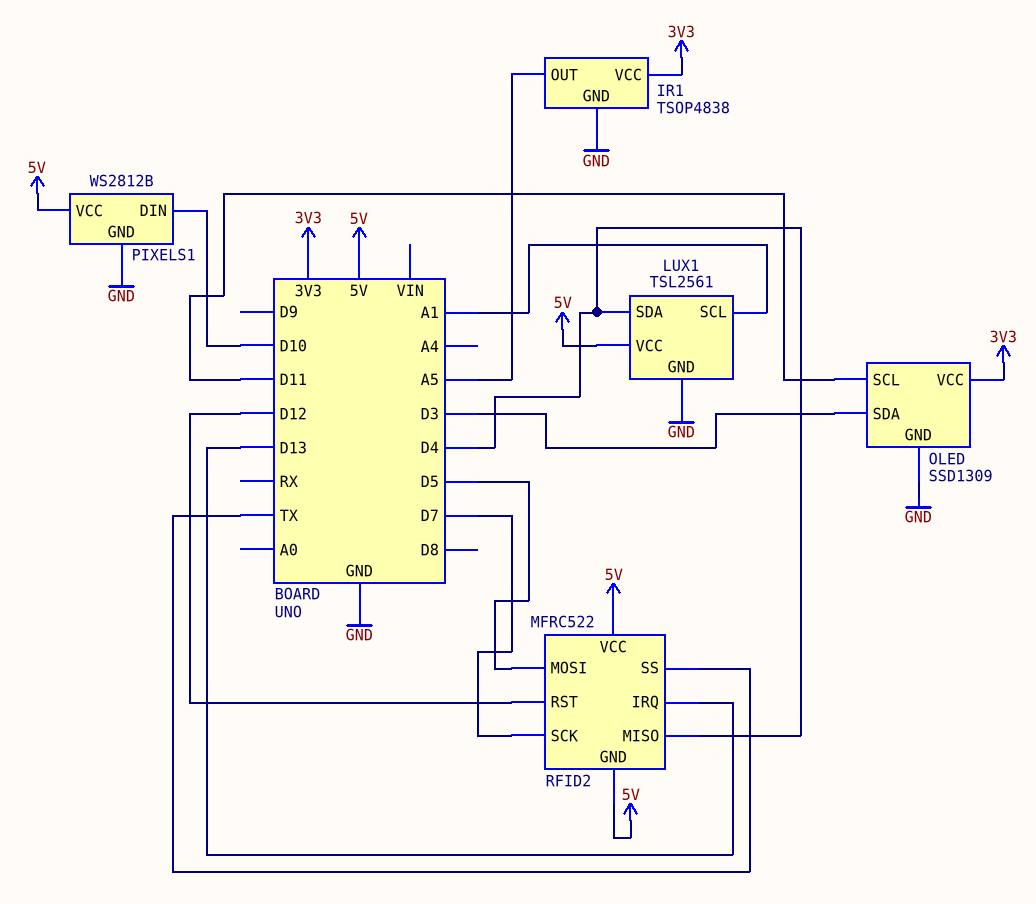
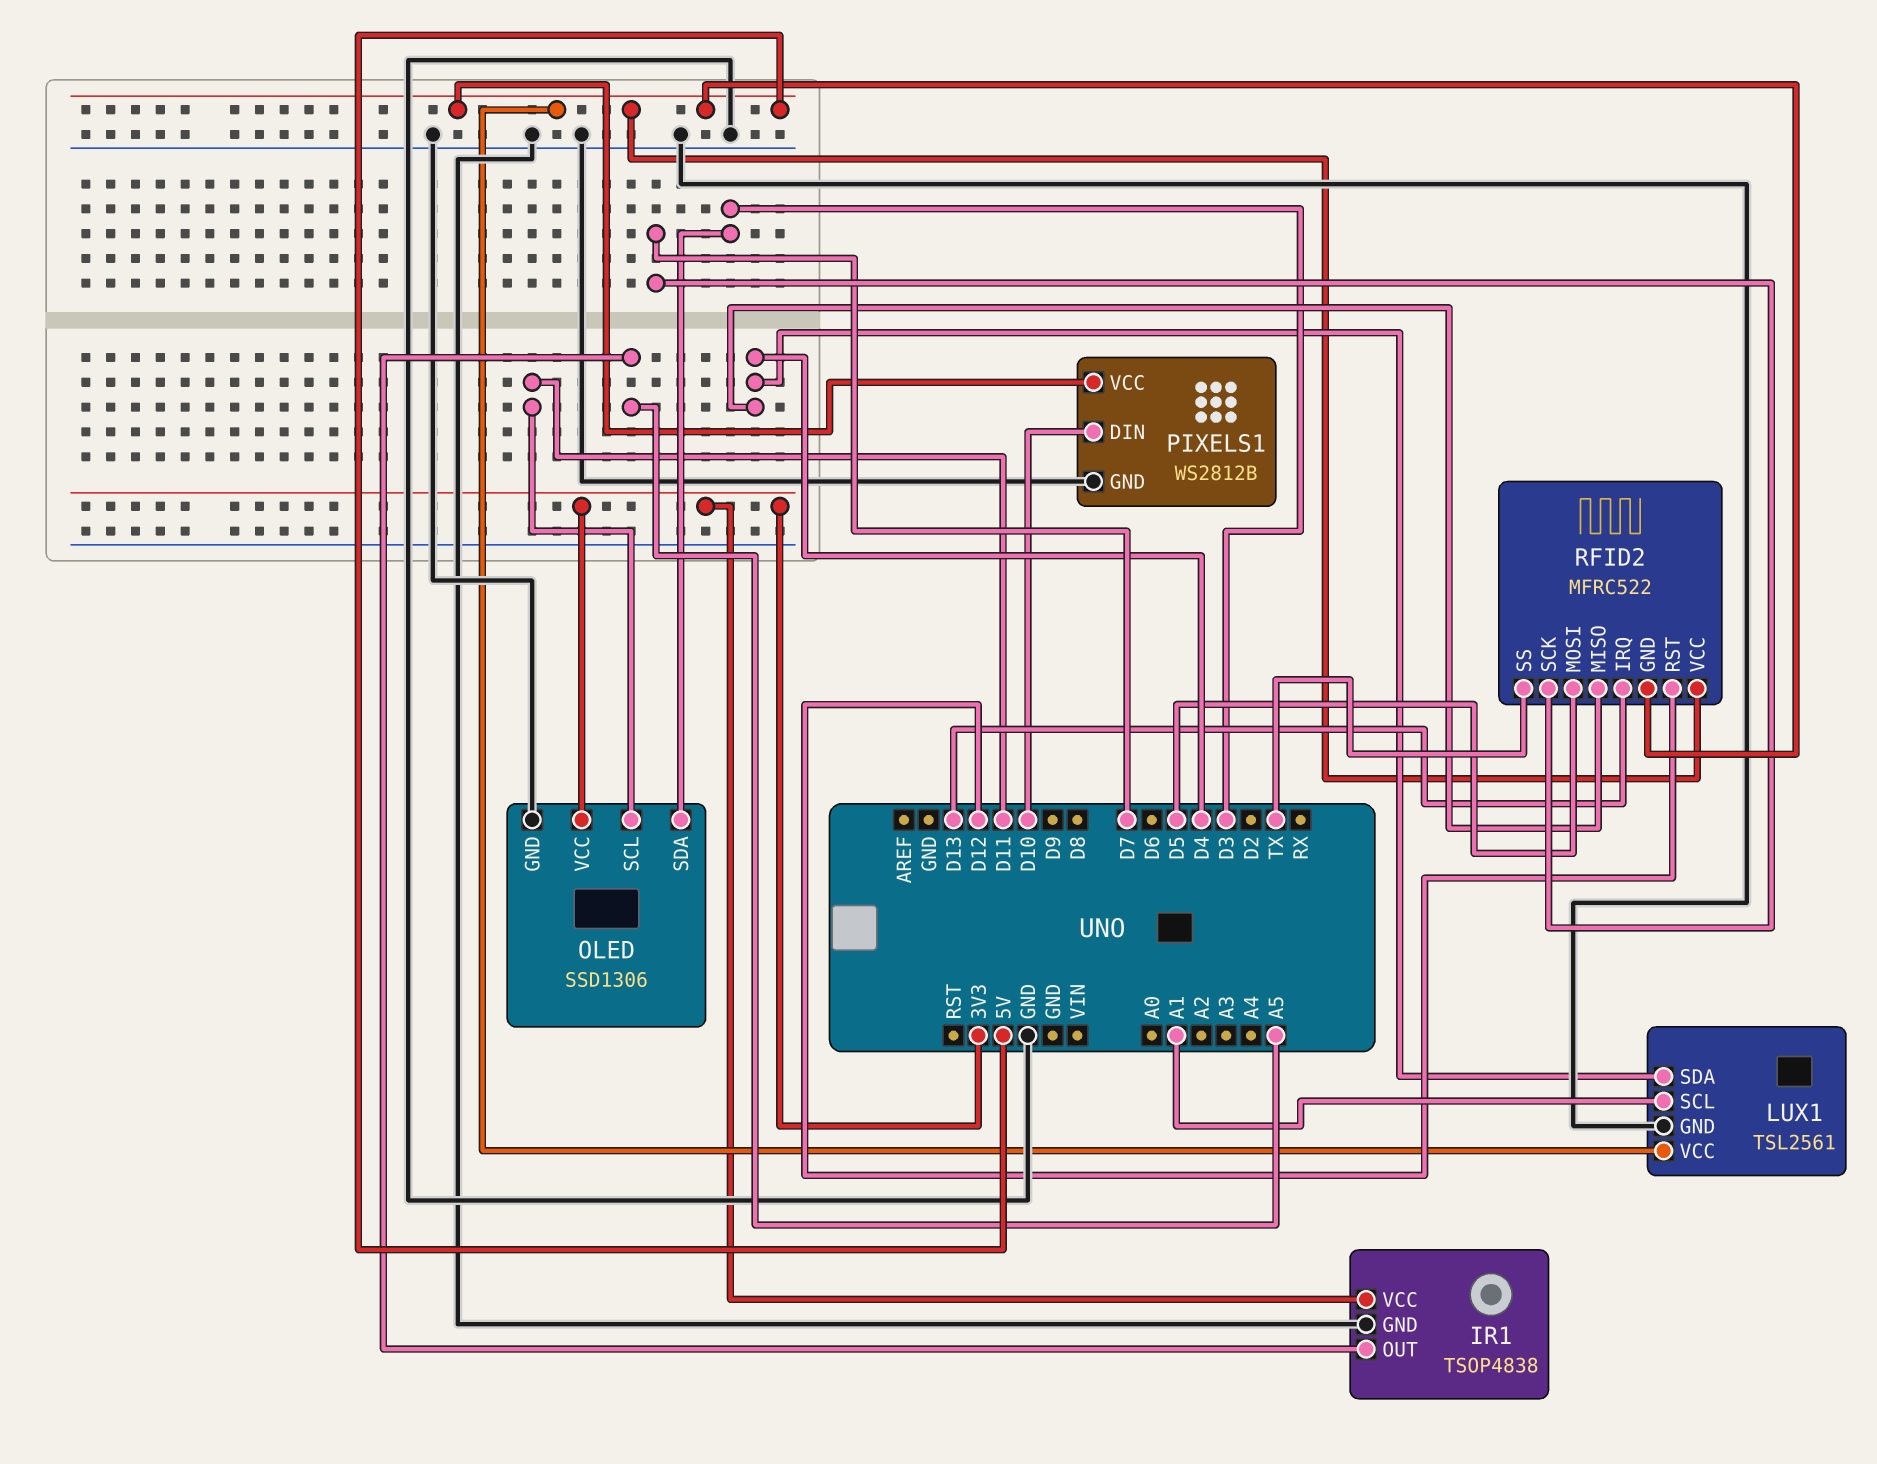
OLED: SSD1309 -> SSD1306

